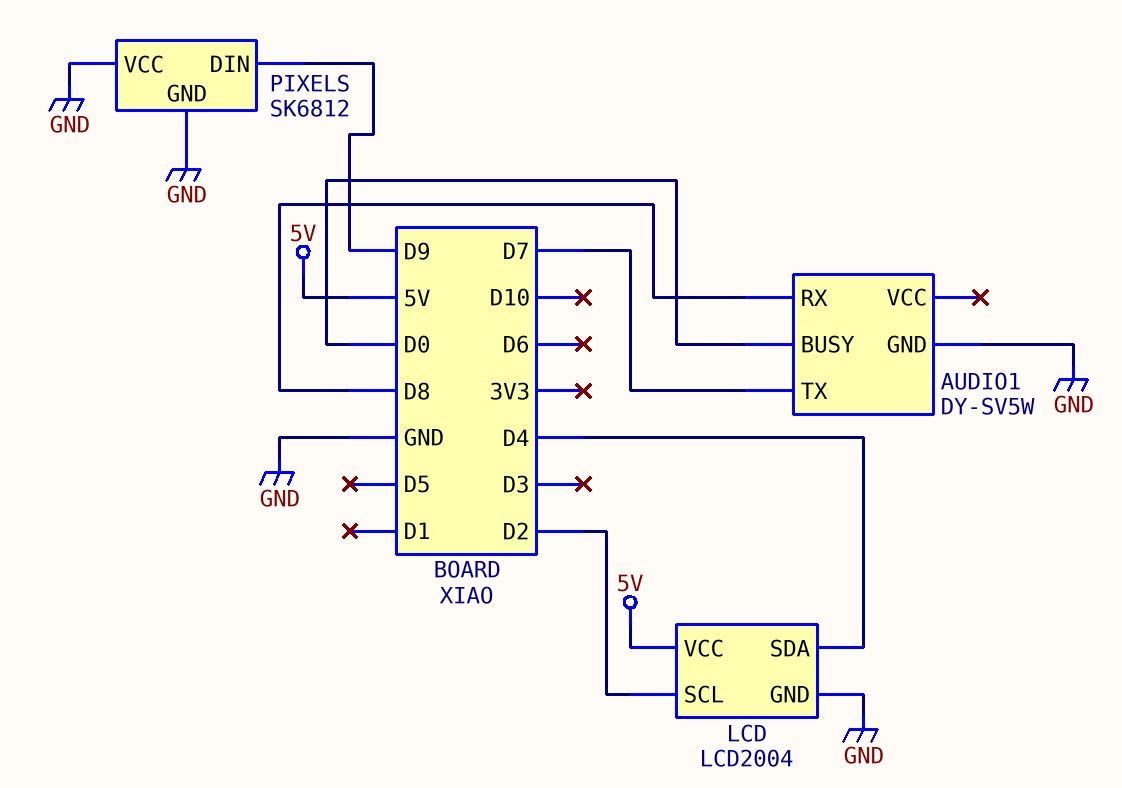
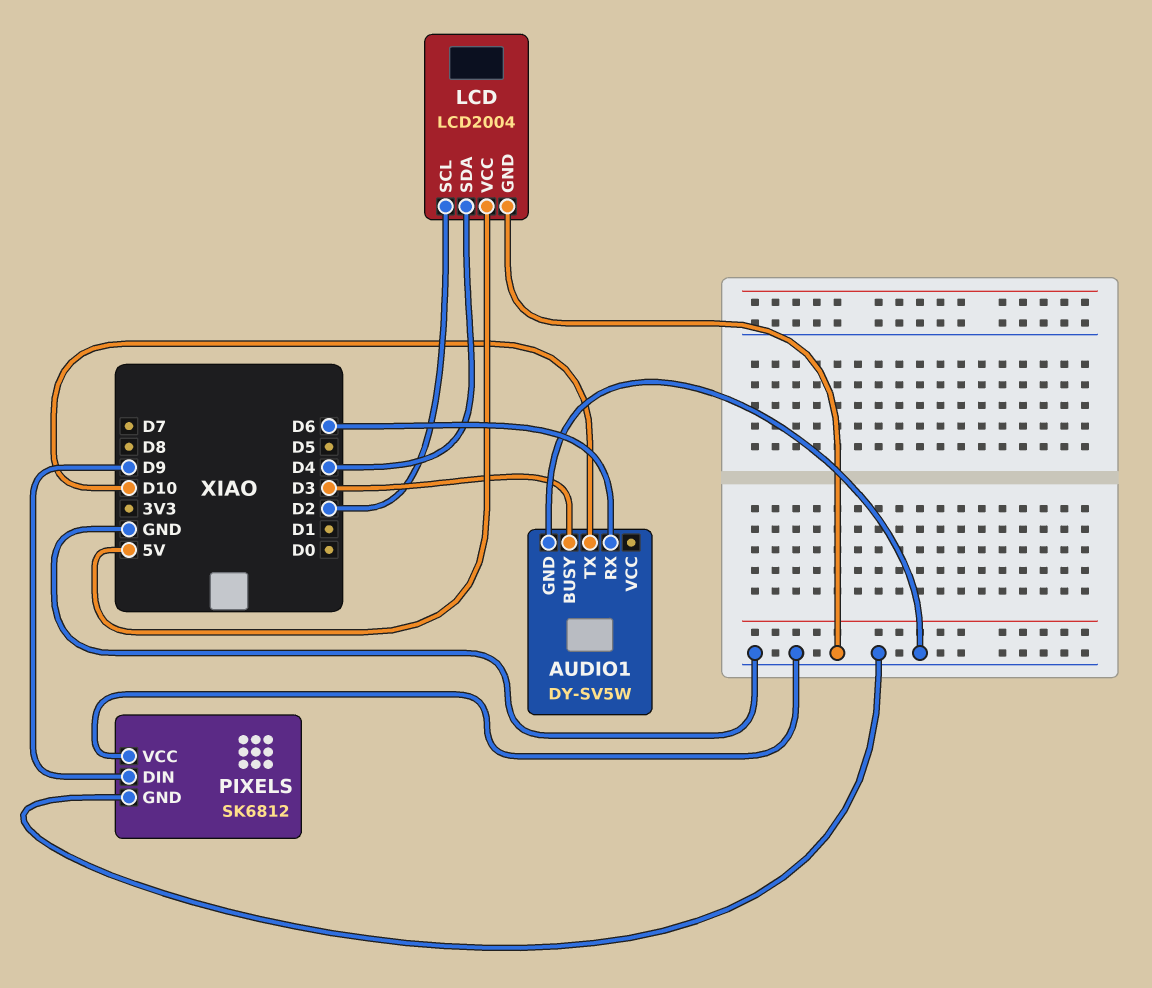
AUDIO1 pin BUSY: D0 -> D3
AUDIO1 pin RX: D8 -> D6
AUDIO1 pin TX: D7 -> D10

